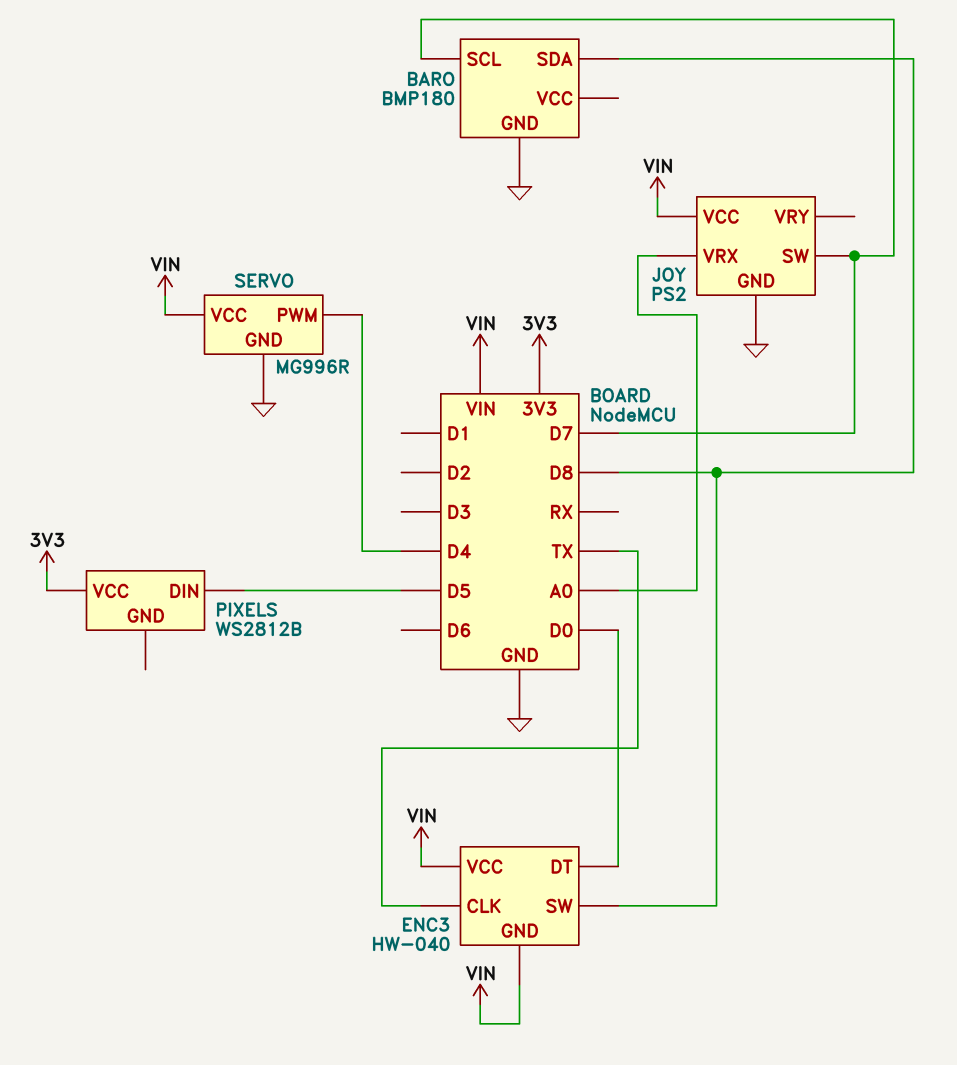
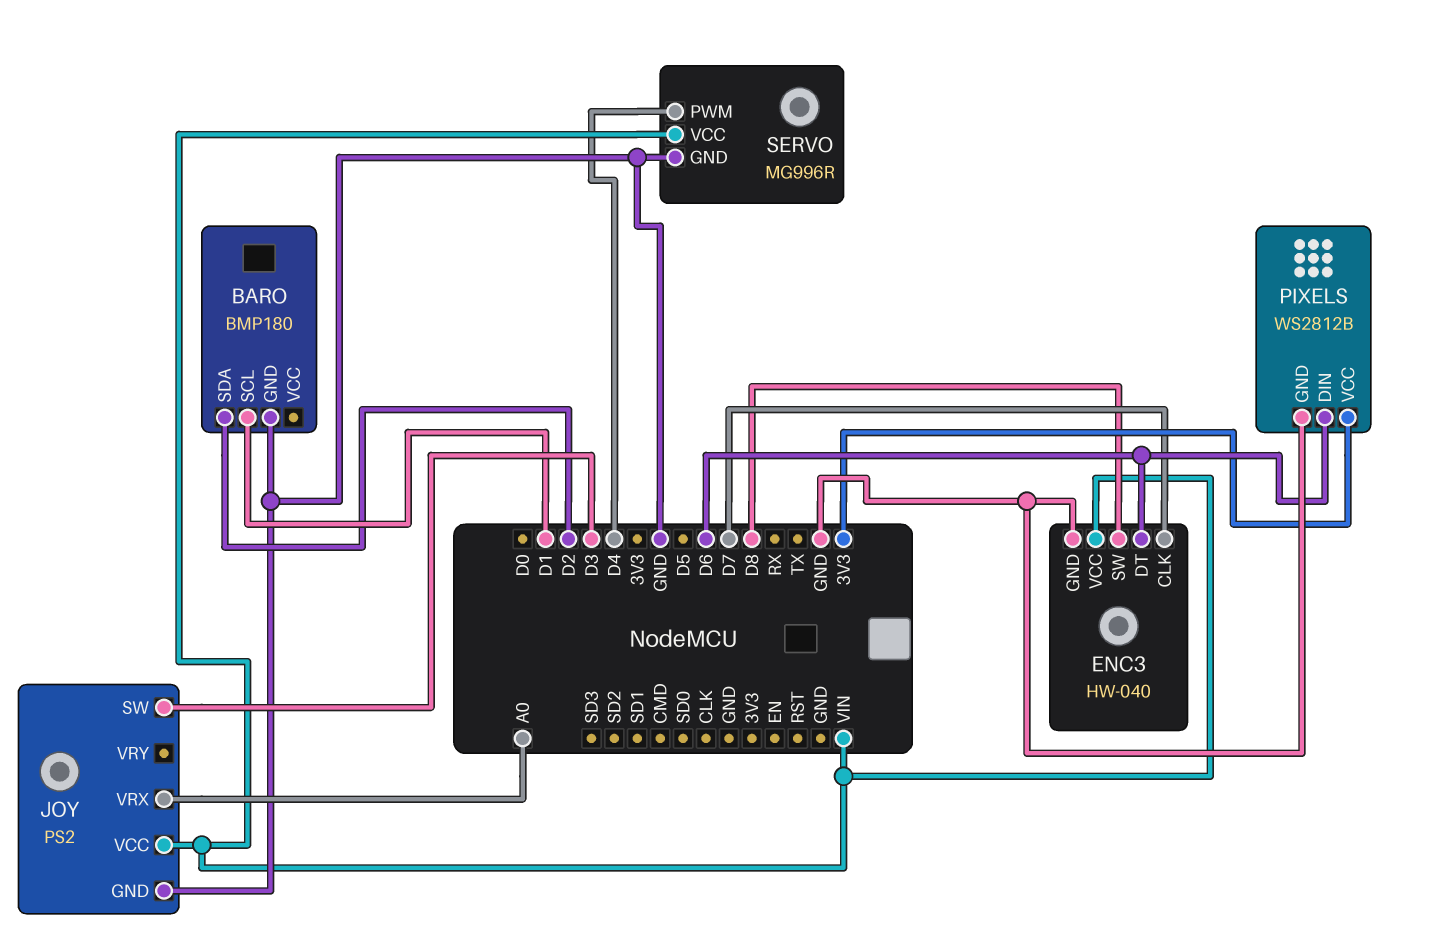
BARO pin SCL: D7 -> D1
BARO pin SDA: D8 -> D2
ENC3 pin CLK: TX -> D7
ENC3 pin DT: D0 -> D6
ENC3 pin GND: VIN -> GND
JOY pin SW: D7 -> D3
PIXELS pin DIN: D5 -> D6
PIXELS pin GND: none -> GND

